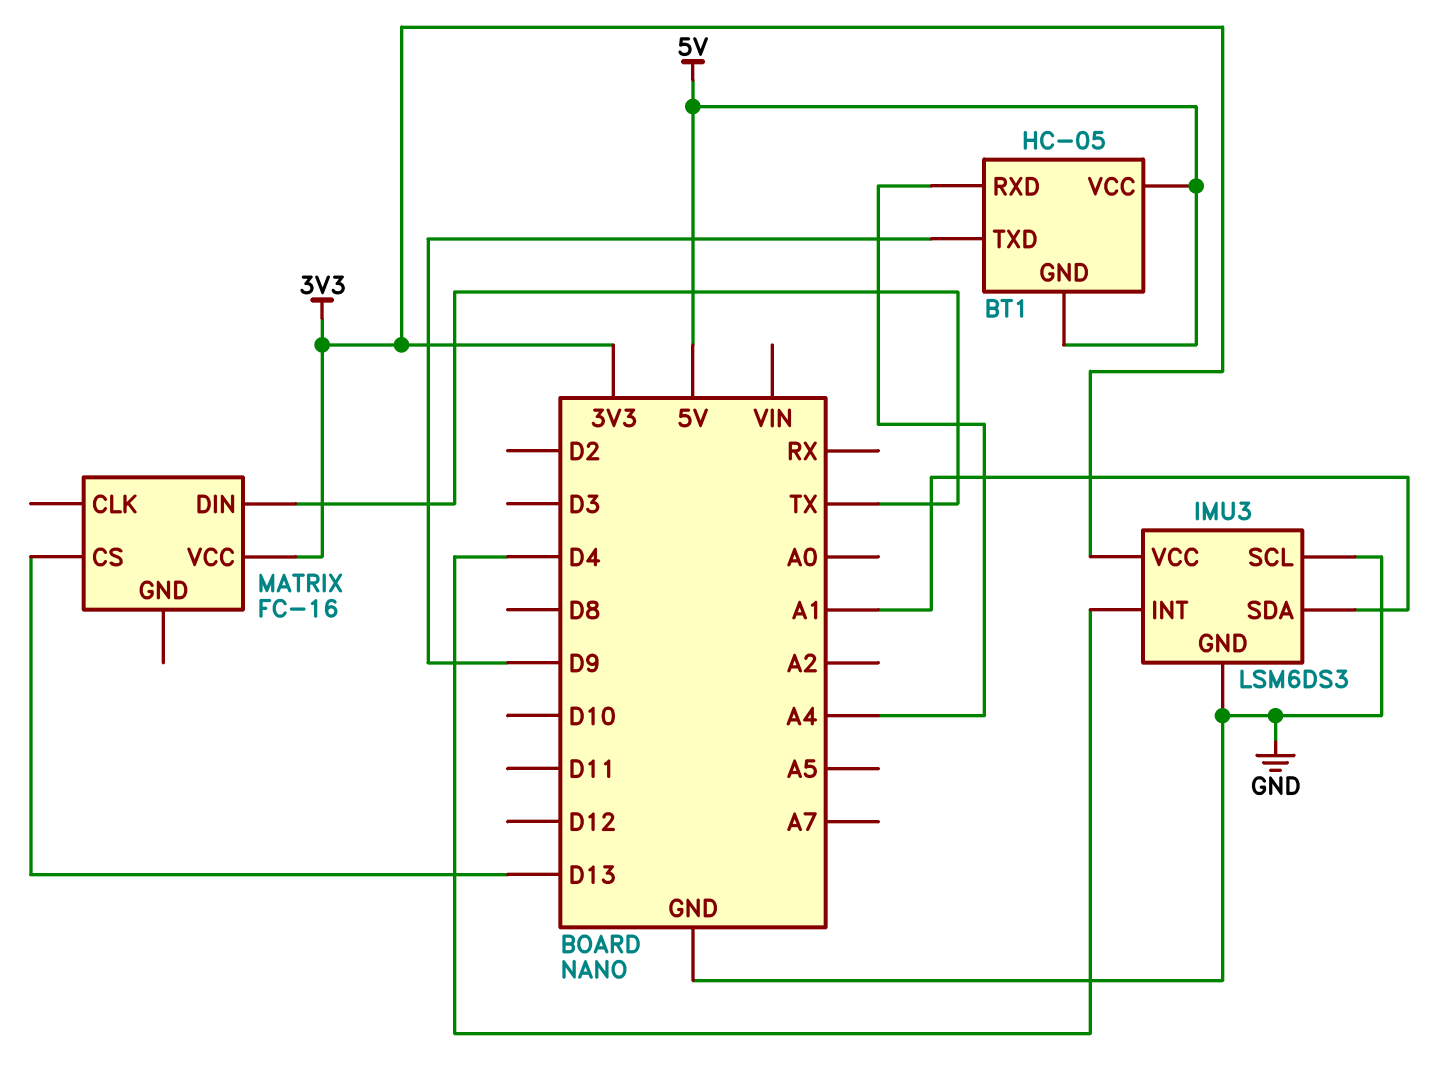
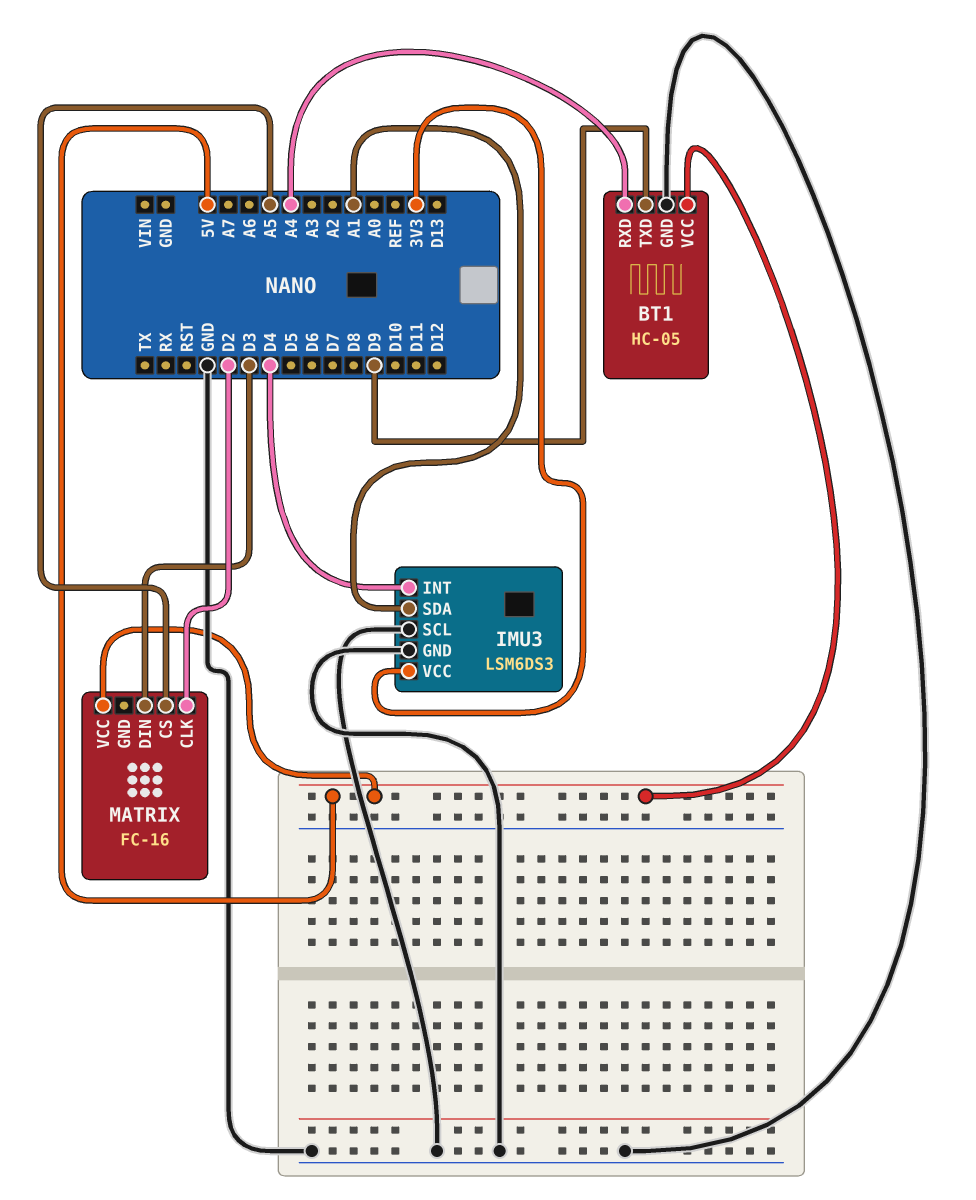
BT1 pin GND: 5V -> GND
MATRIX pin CLK: none -> D2
MATRIX pin CS: D13 -> A5
MATRIX pin DIN: TX -> D3
MATRIX pin VCC: 3V3 -> 5V

